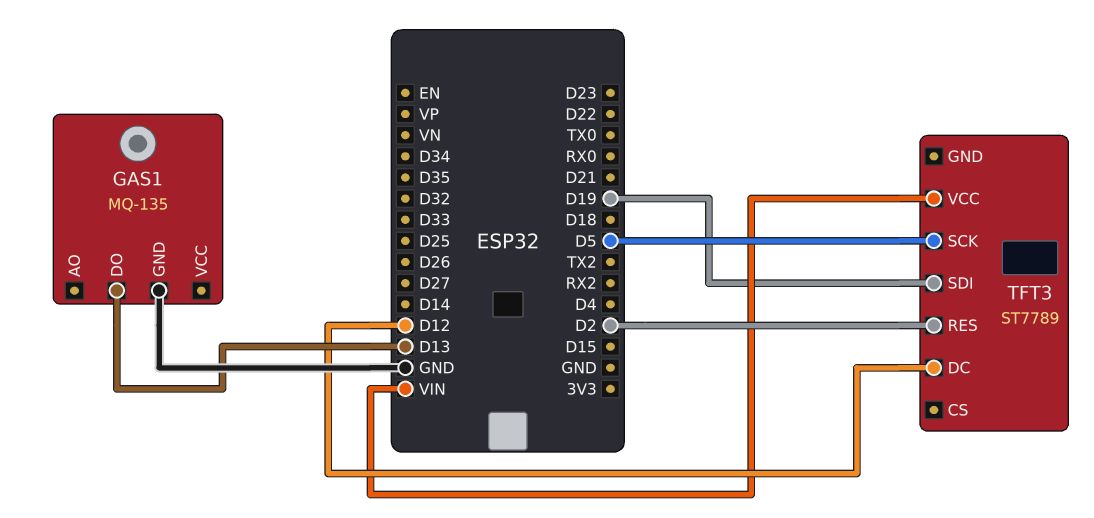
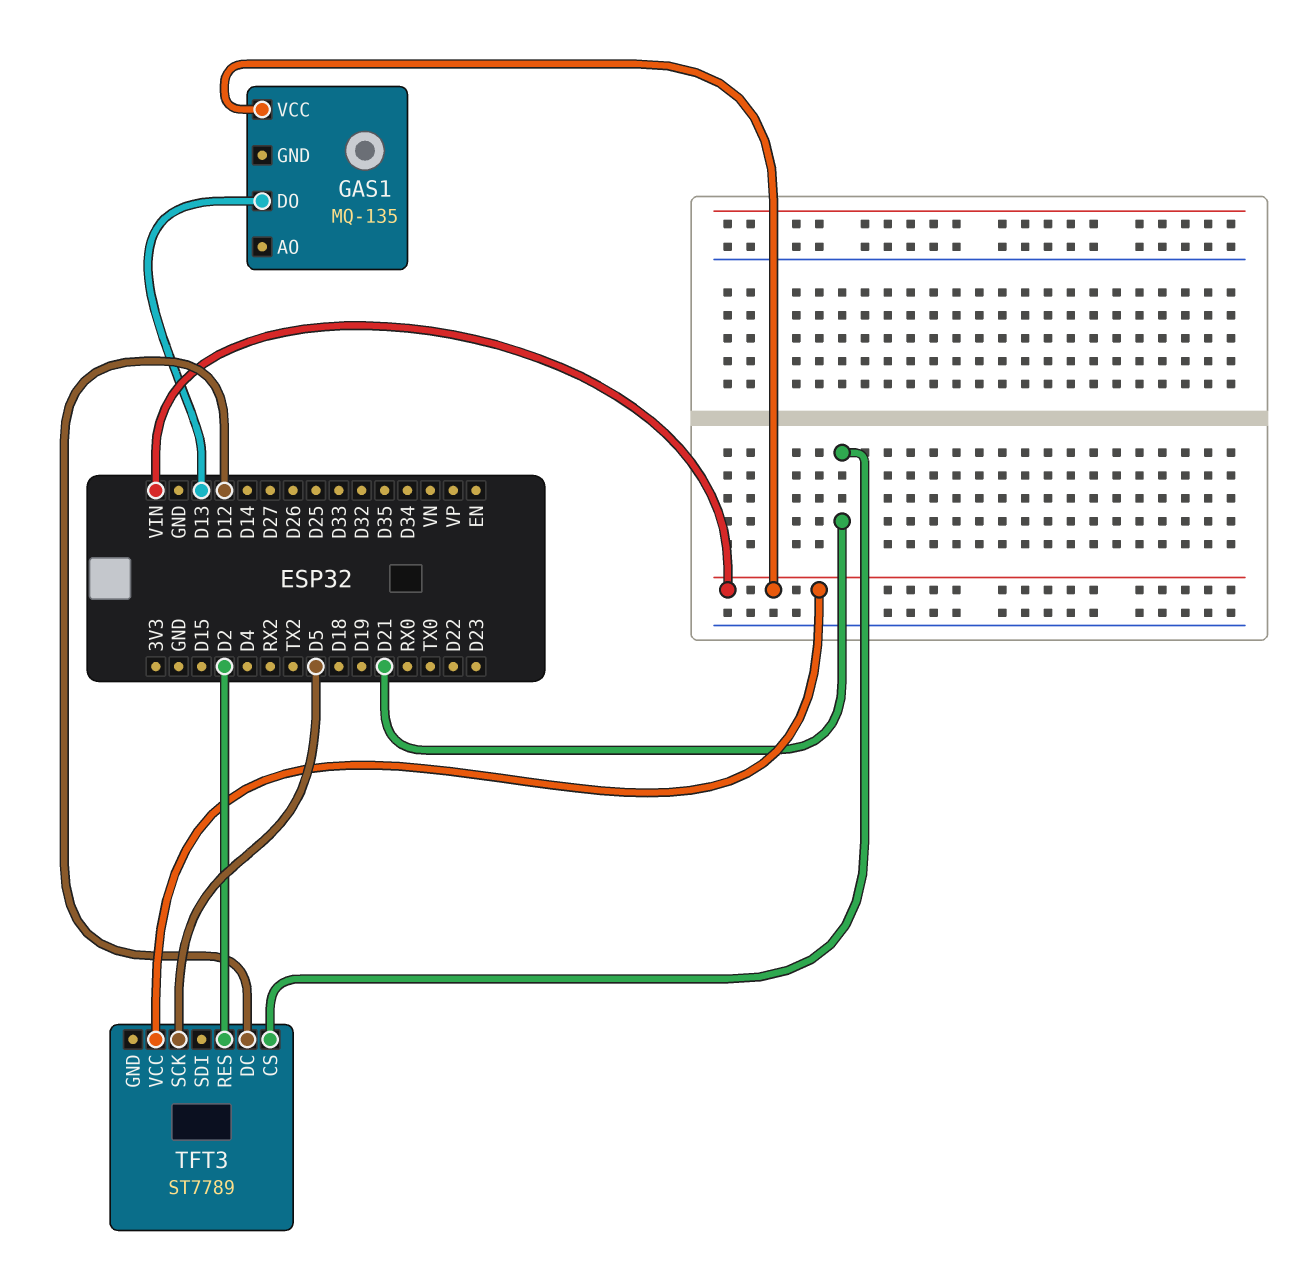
GAS1 pin GND: GND -> none
GAS1 pin VCC: none -> VIN
TFT3 pin CS: none -> D21
TFT3 pin SDI: D19 -> none

